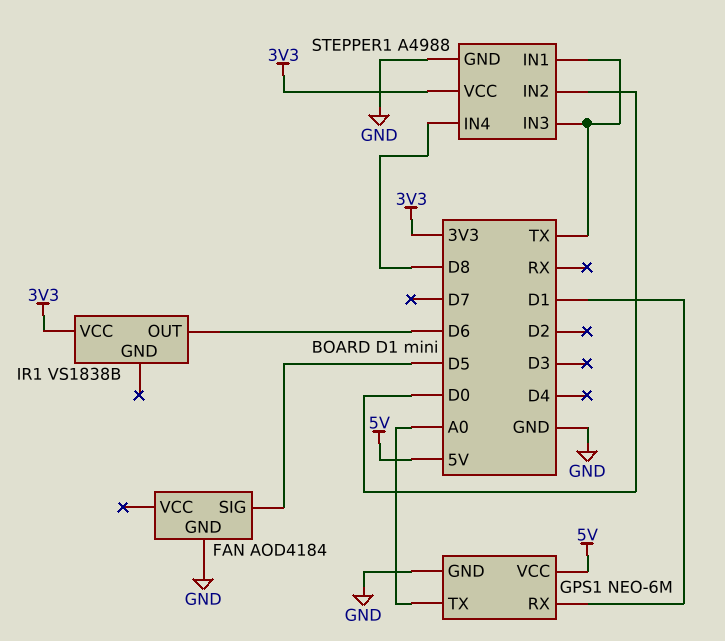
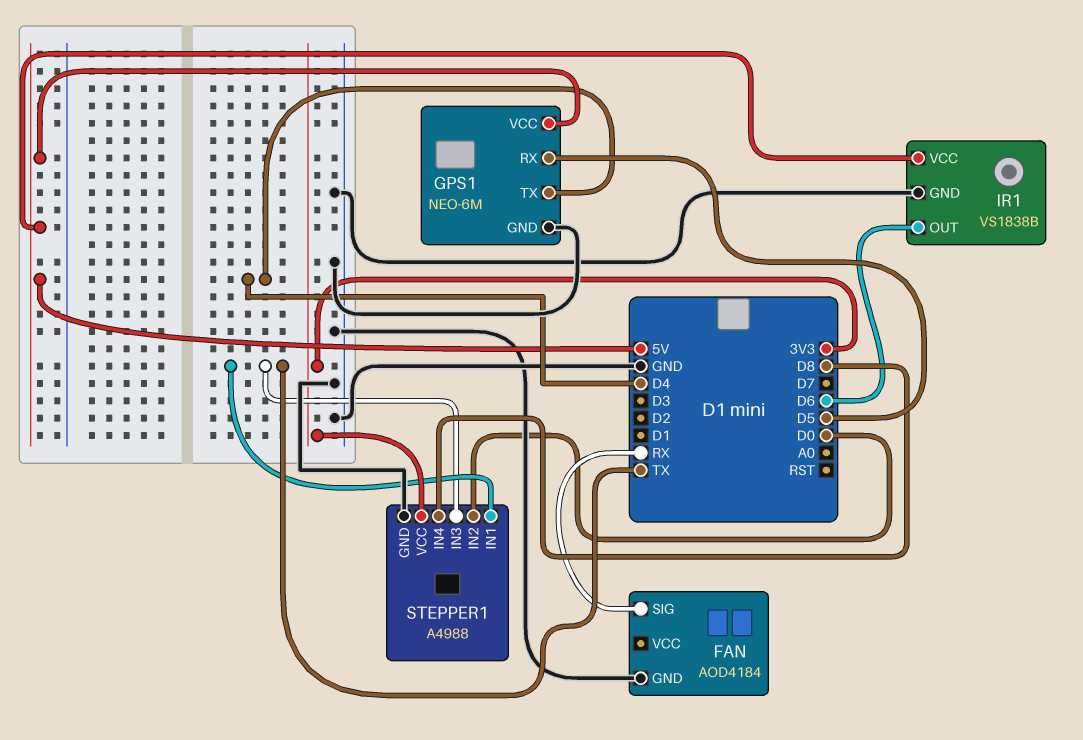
FAN pin SIG: D5 -> RX
GPS1 pin RX: D1 -> D5
GPS1 pin TX: A0 -> D4
IR1 pin GND: none -> GND
IR1 pin VCC: 3V3 -> 5V

